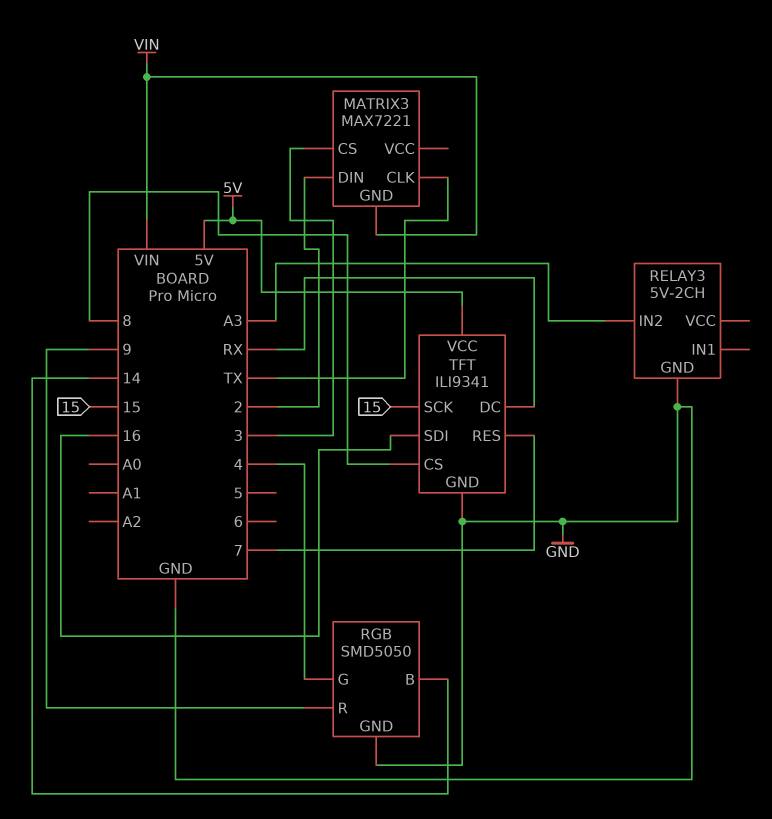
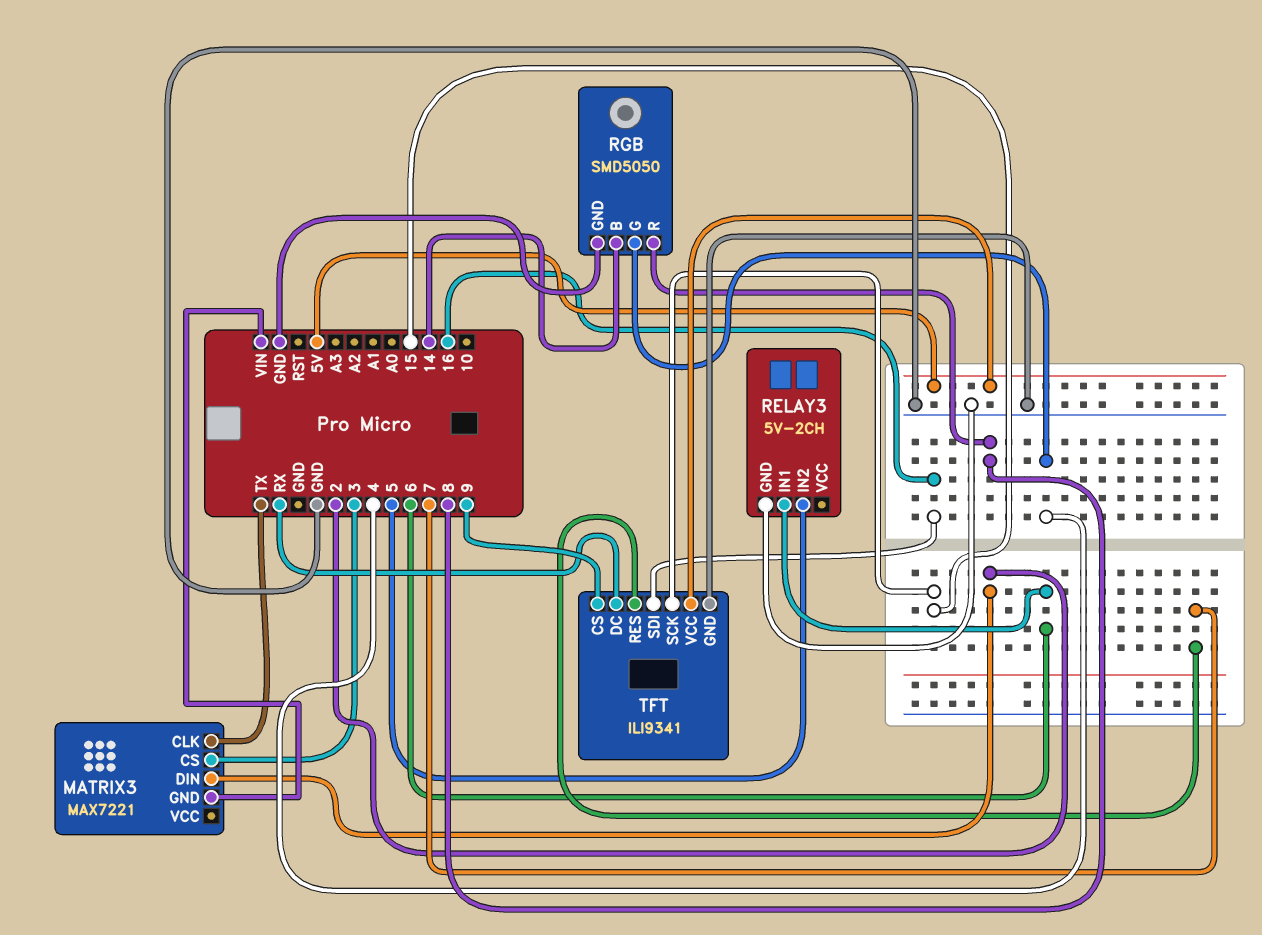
RELAY3 pin IN1: none -> 6
RELAY3 pin IN2: A3 -> 5
RGB pin R: 9 -> 8
TFT pin CS: 8 -> 9

